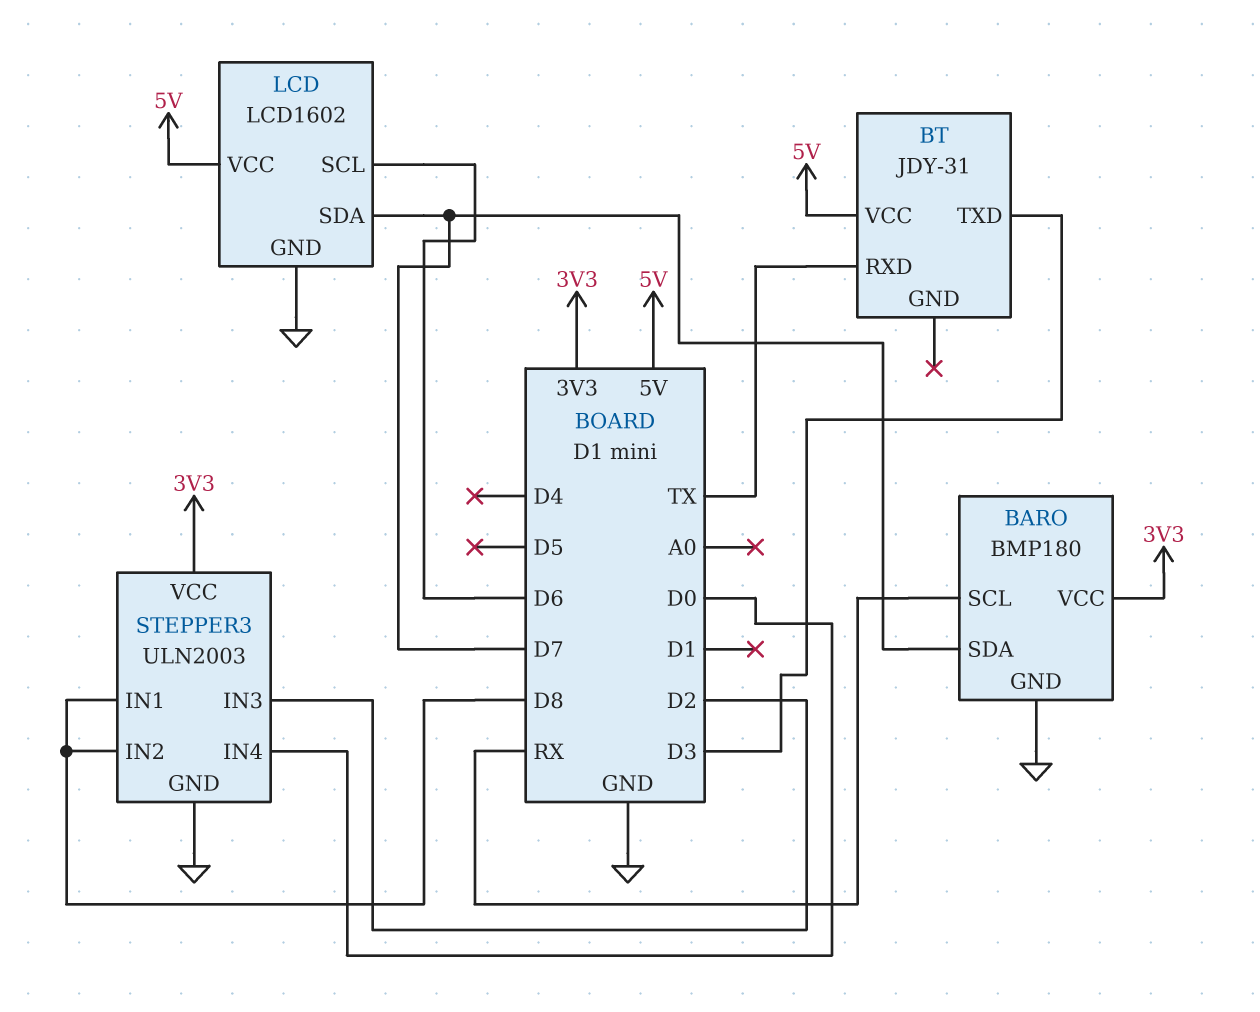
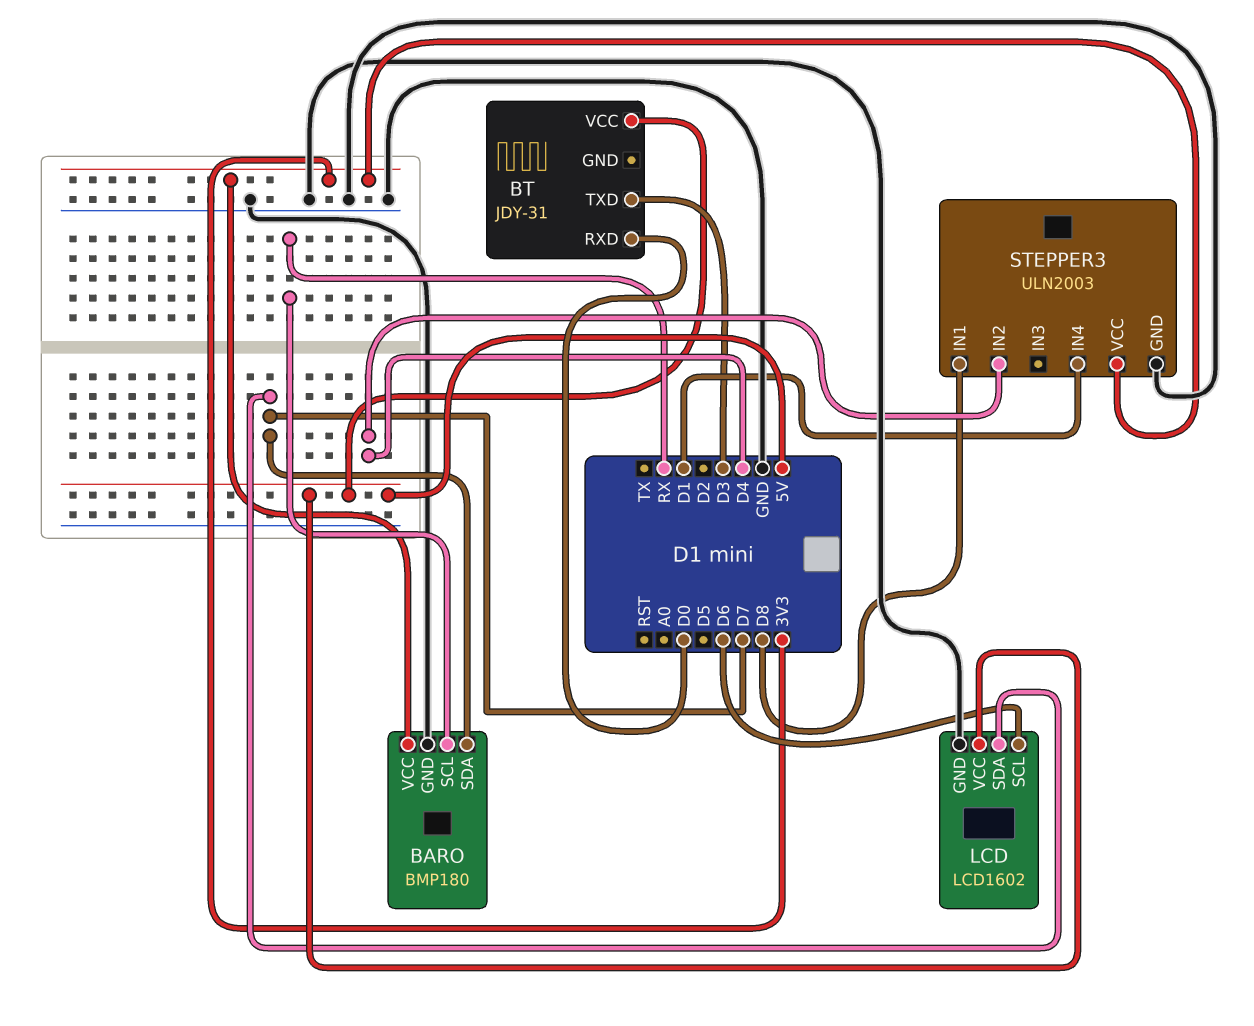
BT pin RXD: TX -> D0
STEPPER3 pin IN2: D8 -> D4
STEPPER3 pin IN3: D2 -> none
STEPPER3 pin IN4: D0 -> D1

